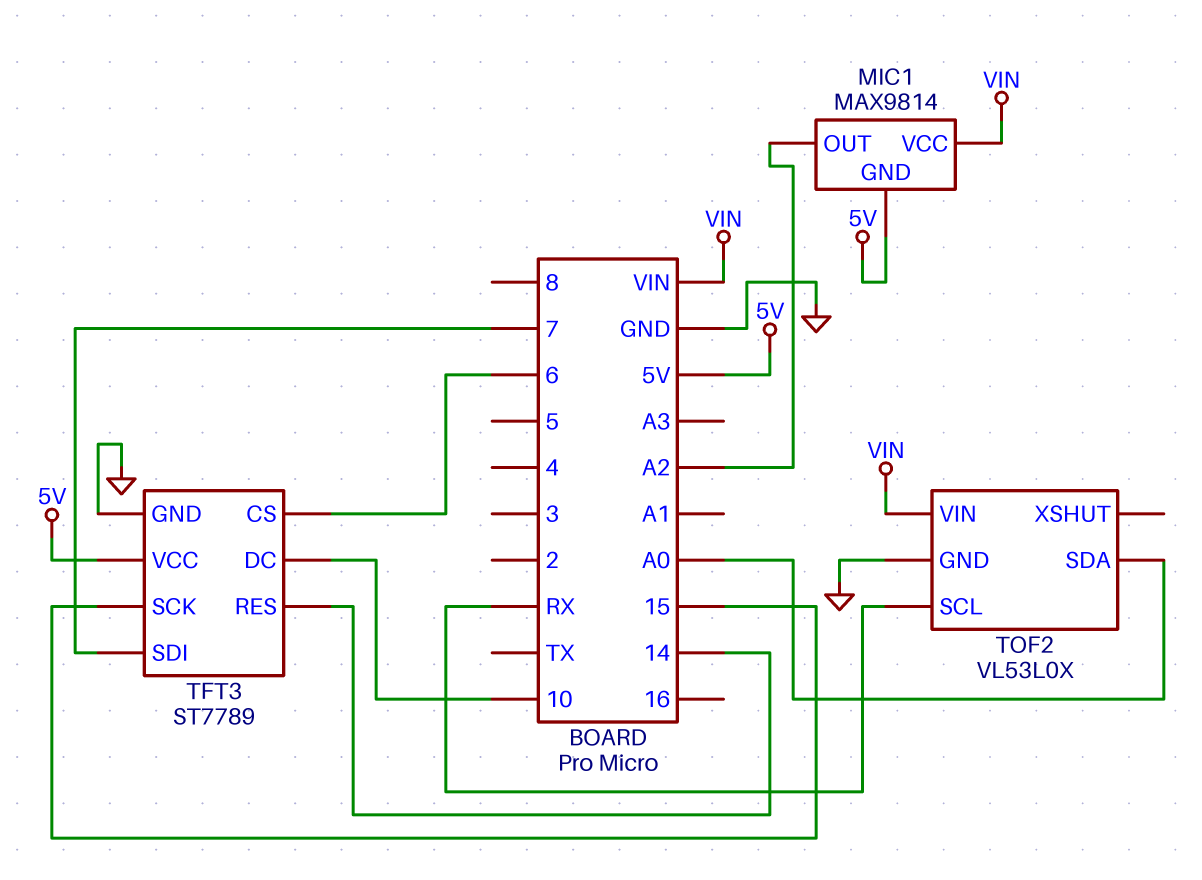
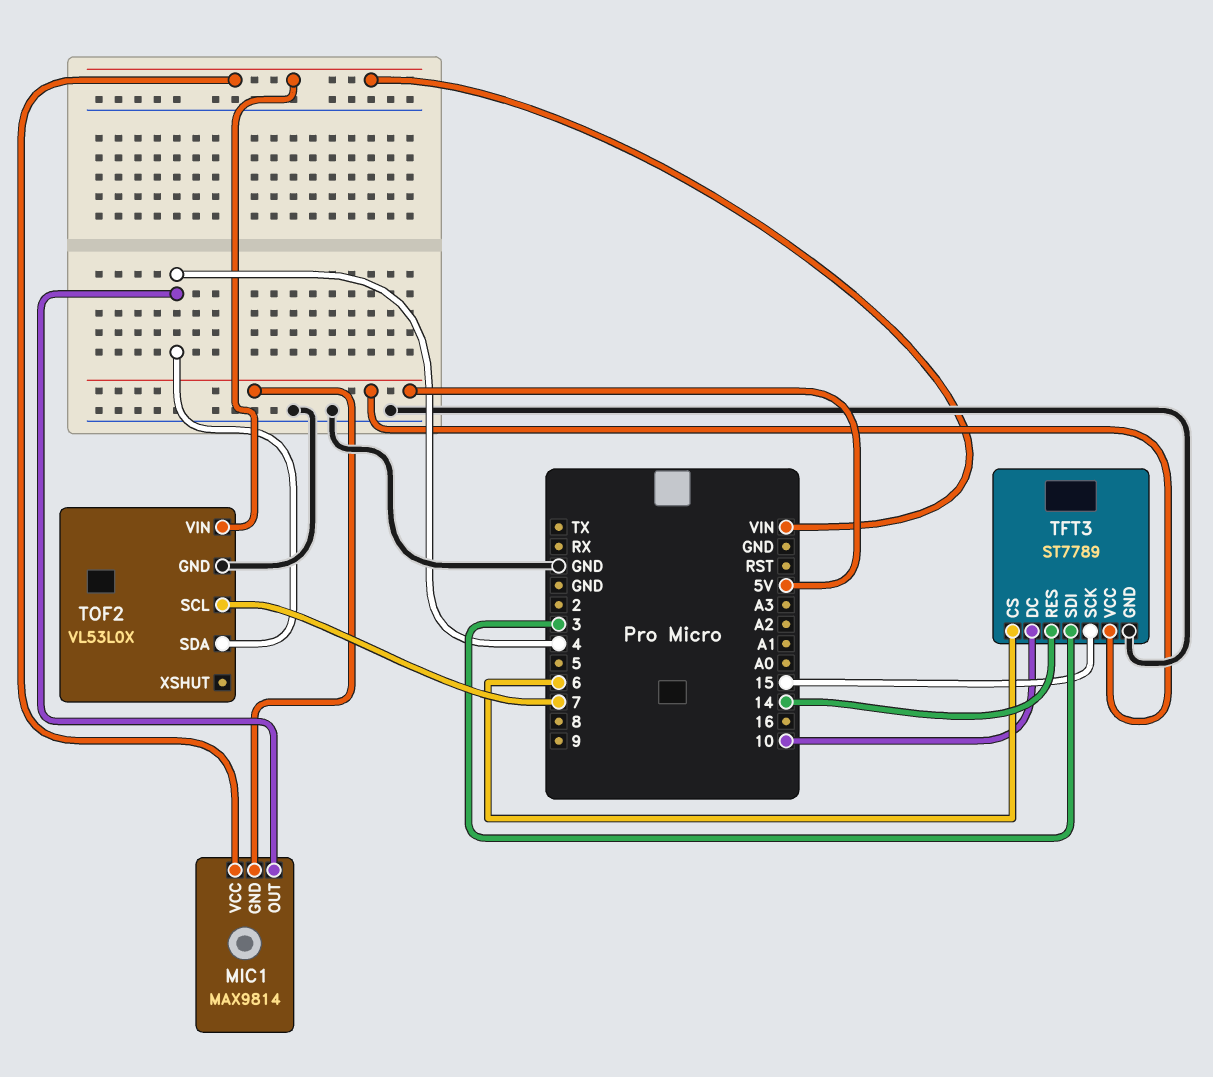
MIC1 pin OUT: A2 -> 4
TFT3 pin SDI: 7 -> 3
TOF2 pin SCL: RX -> 7
TOF2 pin SDA: A0 -> 4

